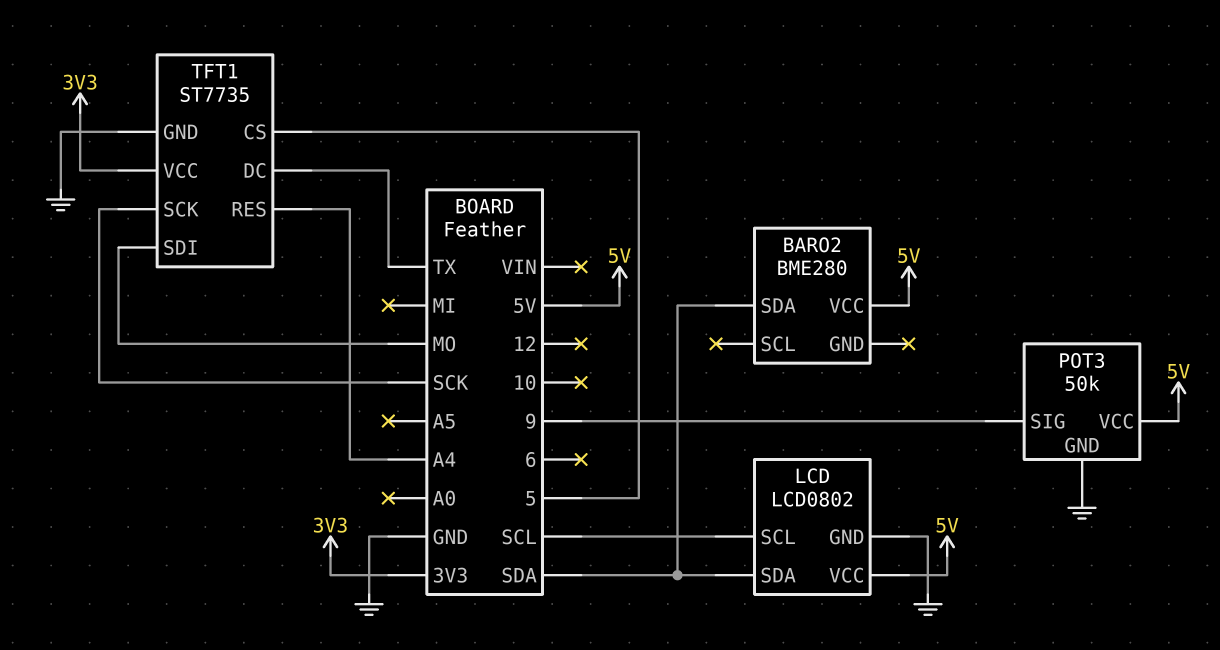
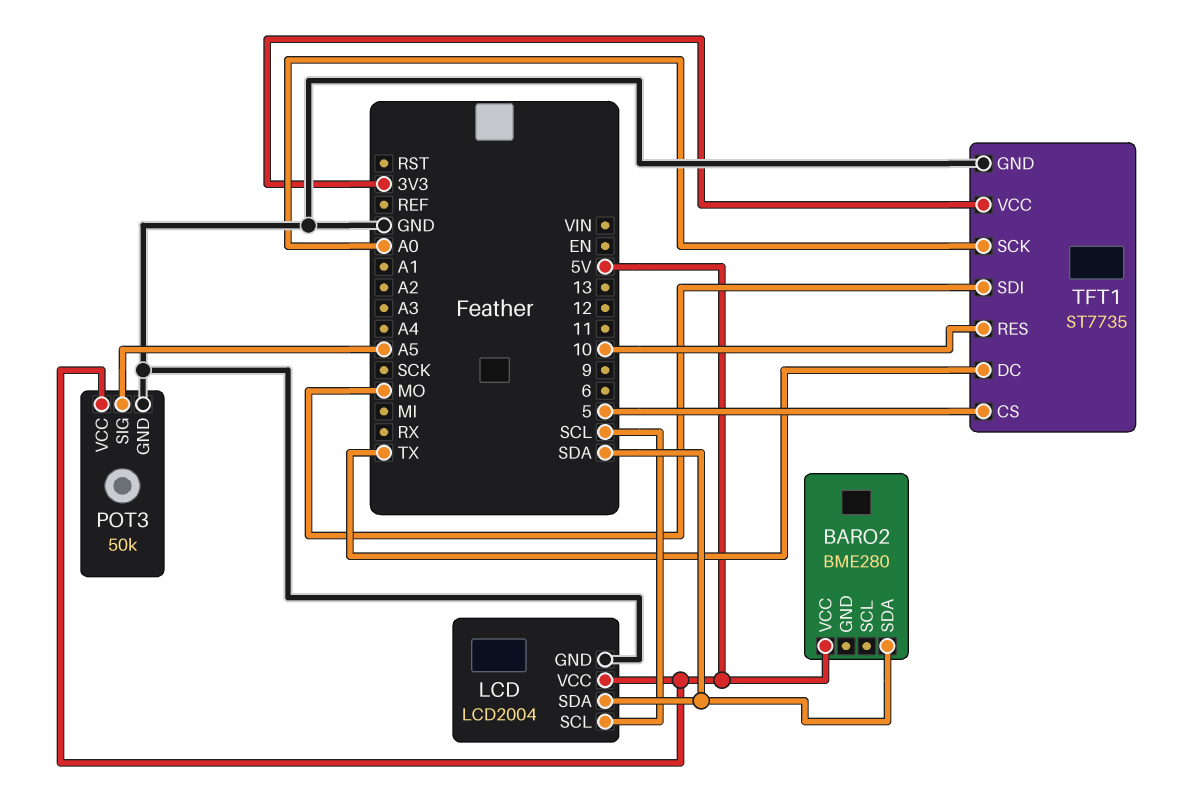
LCD: LCD0802 -> LCD2004
POT3 pin SIG: 9 -> A5
TFT1 pin RES: A4 -> 10
TFT1 pin SCK: SCK -> A0

